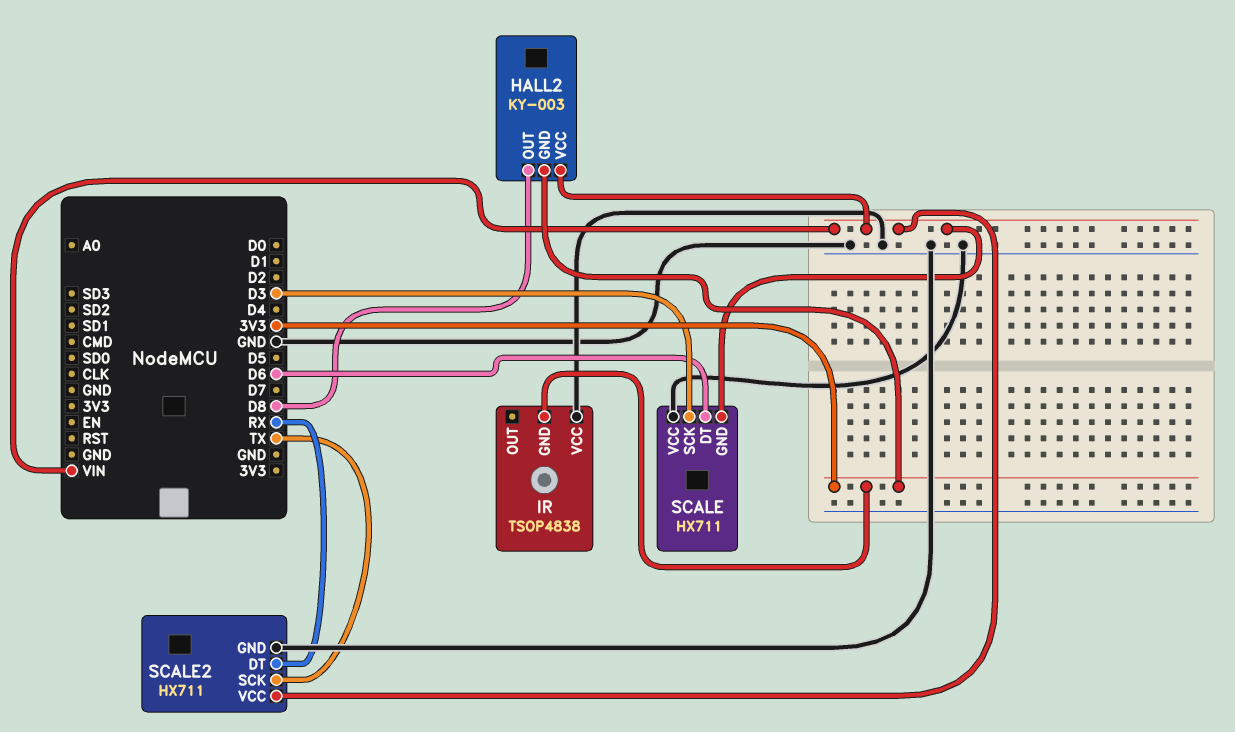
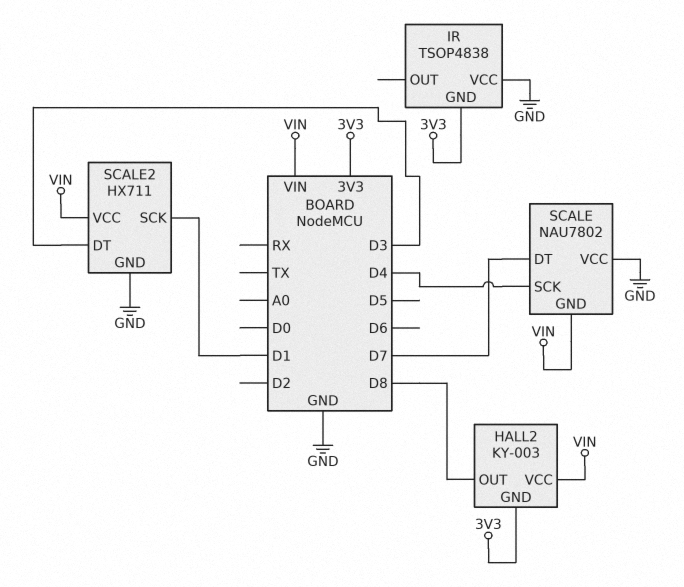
SCALE: HX711 -> NAU7802
SCALE pin DT: D6 -> D7
SCALE pin SCK: D3 -> D4
SCALE2 pin DT: RX -> D3
SCALE2 pin SCK: TX -> D1

